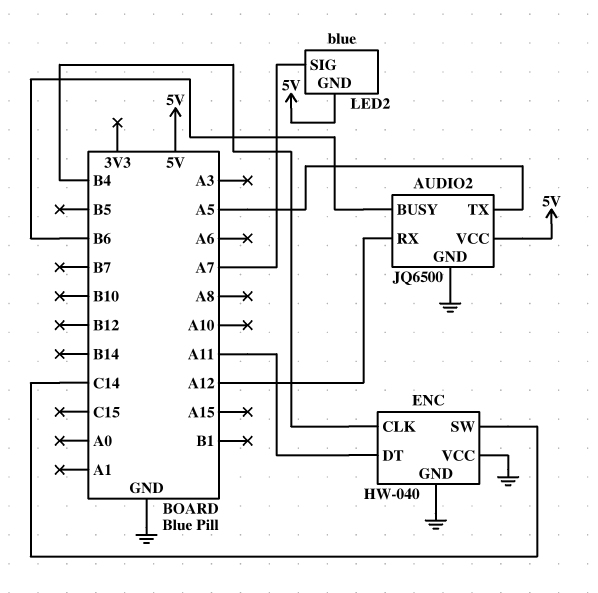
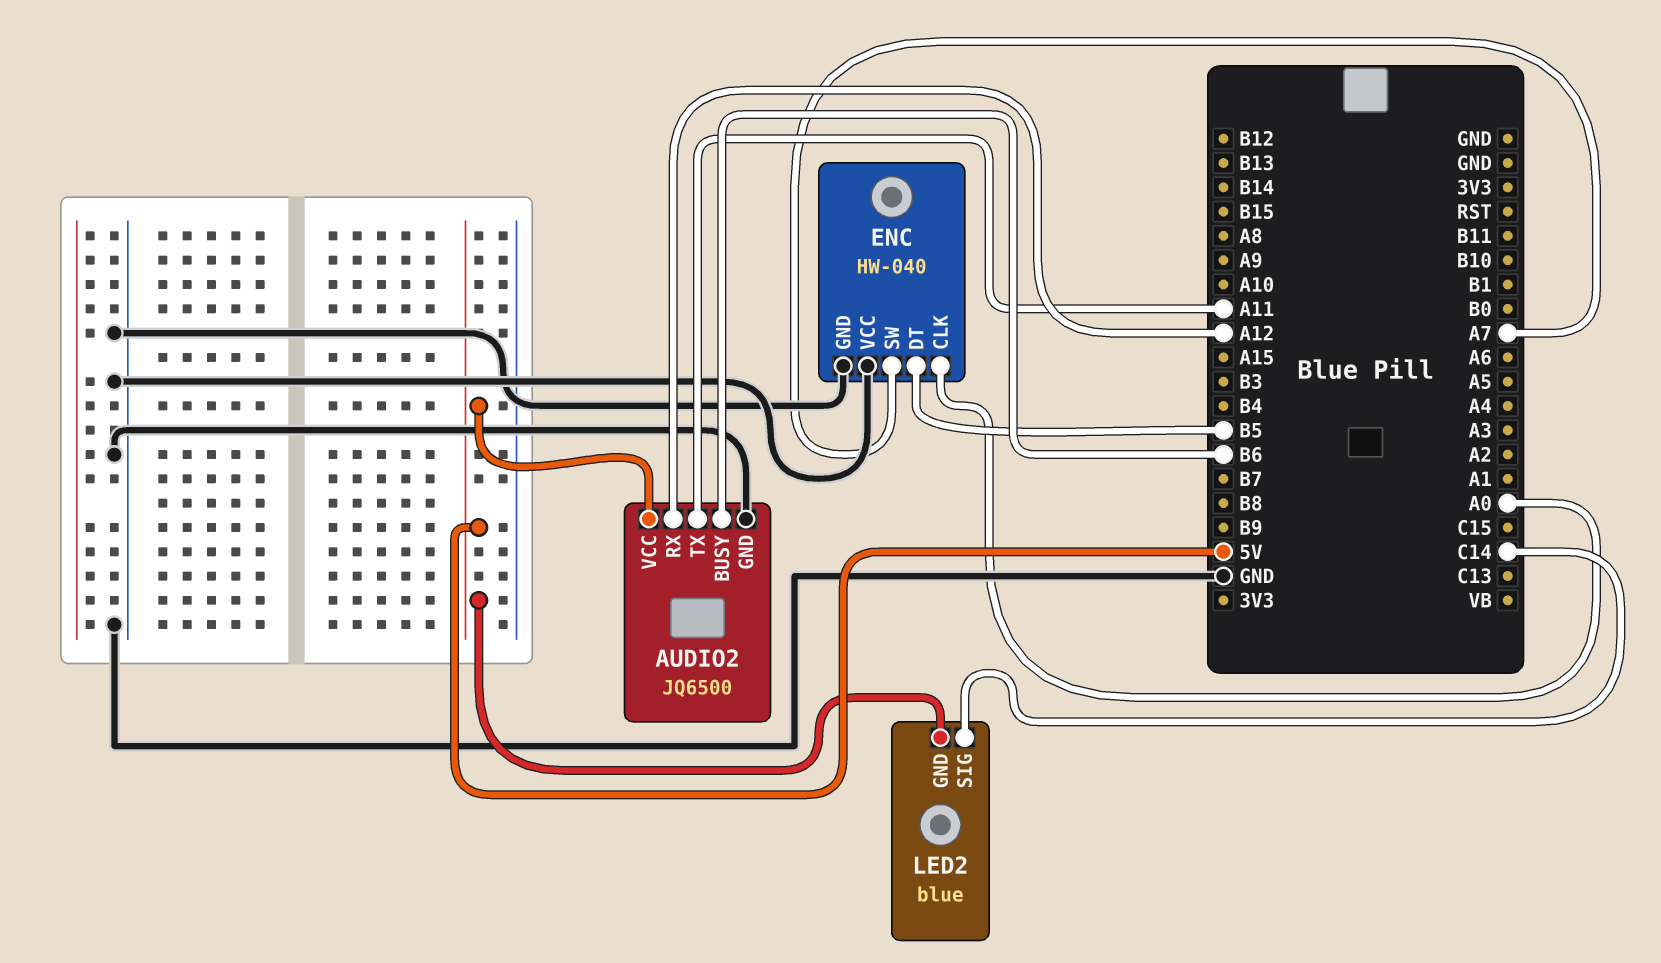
AUDIO2 pin TX: A5 -> A11
ENC pin CLK: B4 -> A0
ENC pin DT: A11 -> B5
ENC pin SW: C14 -> A7
LED2 pin SIG: A7 -> C14

